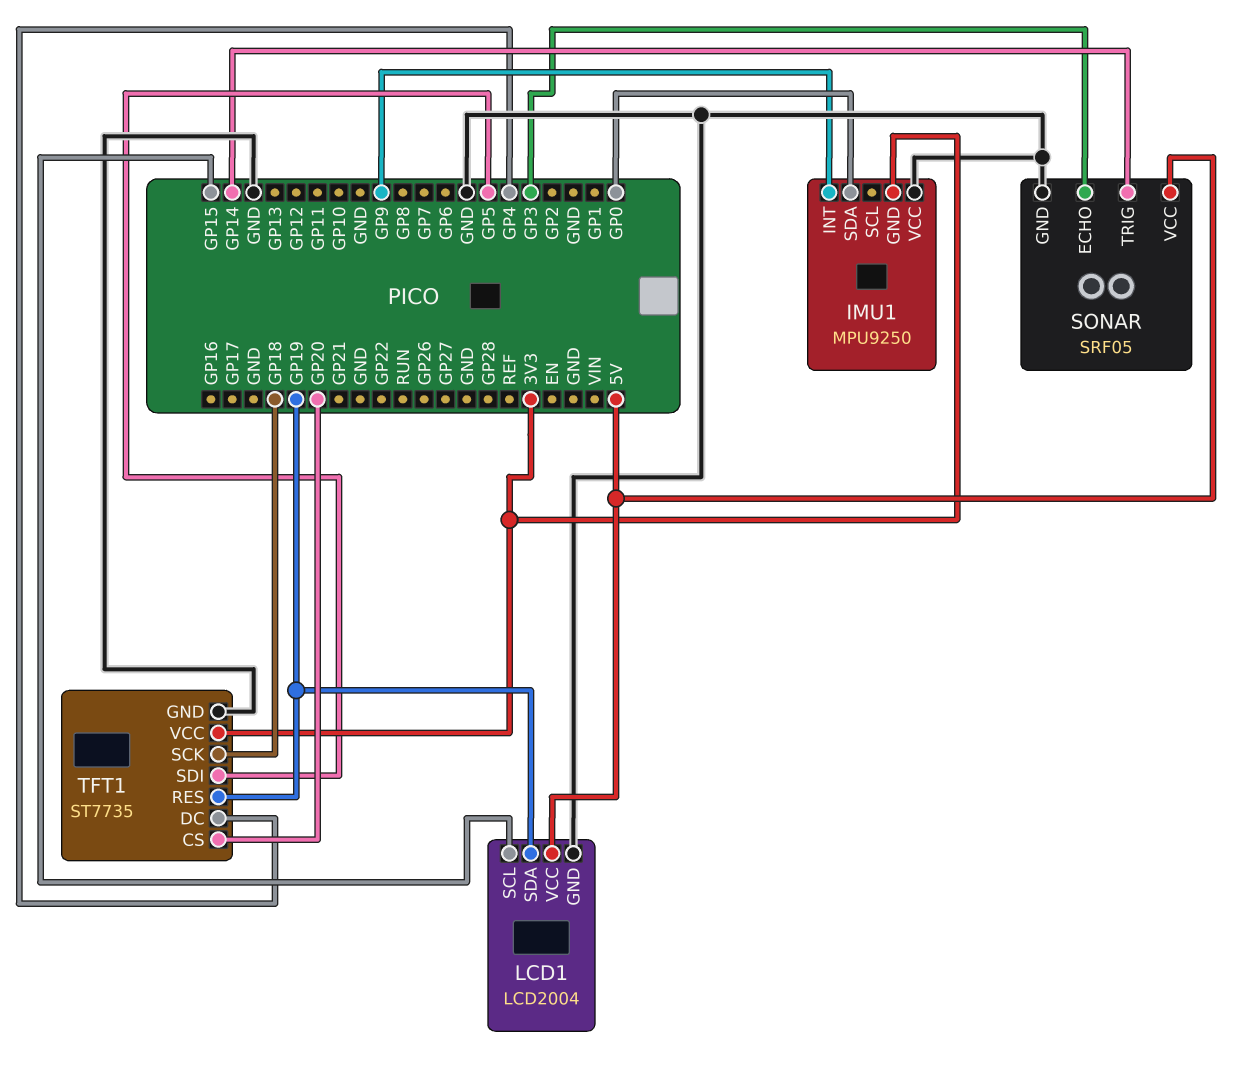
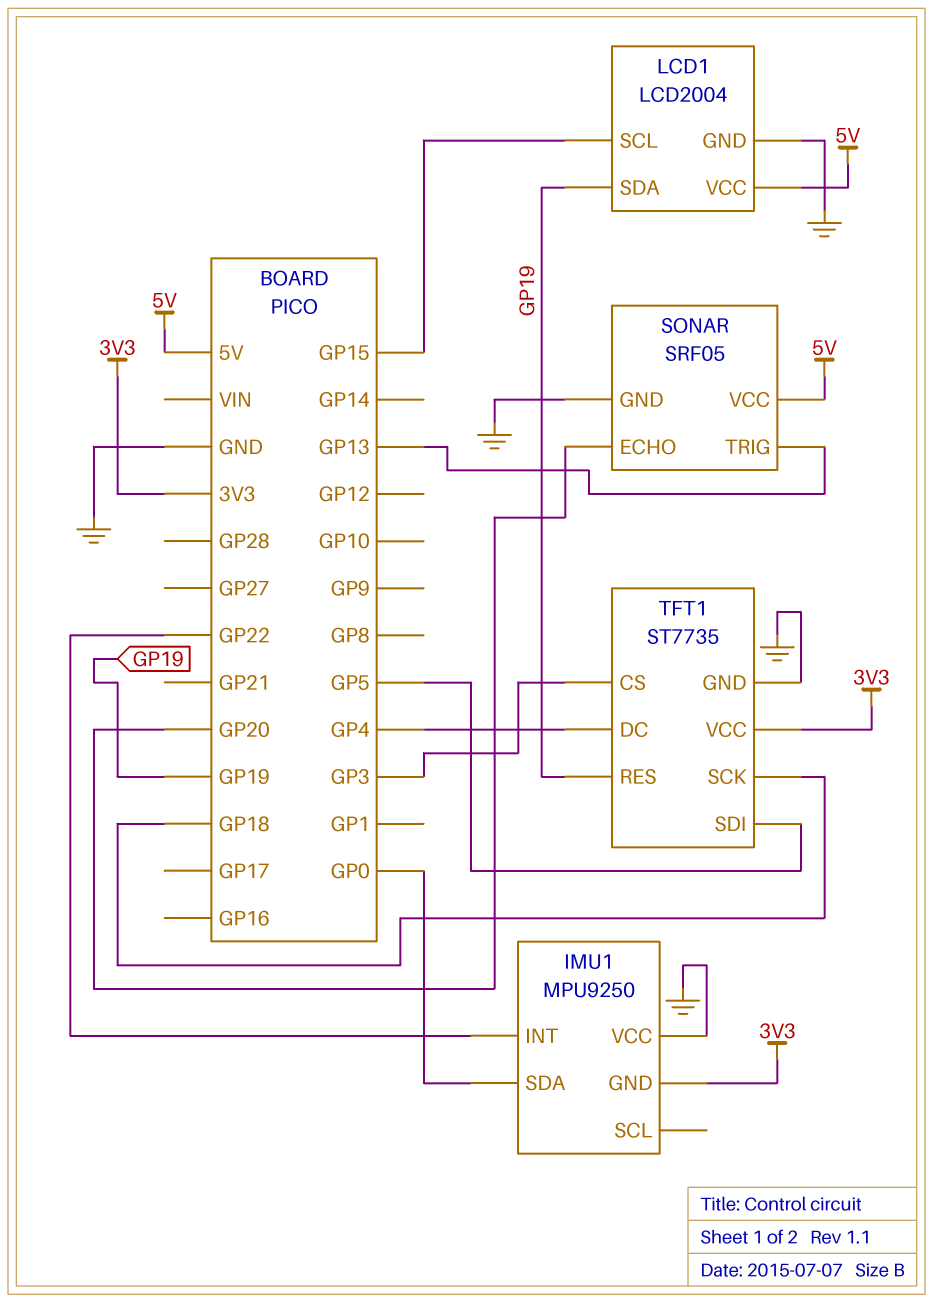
IMU1 pin INT: GP9 -> GP22
SONAR pin ECHO: GP3 -> GP20
SONAR pin TRIG: GP14 -> GP13
TFT1 pin CS: GP20 -> GP3

